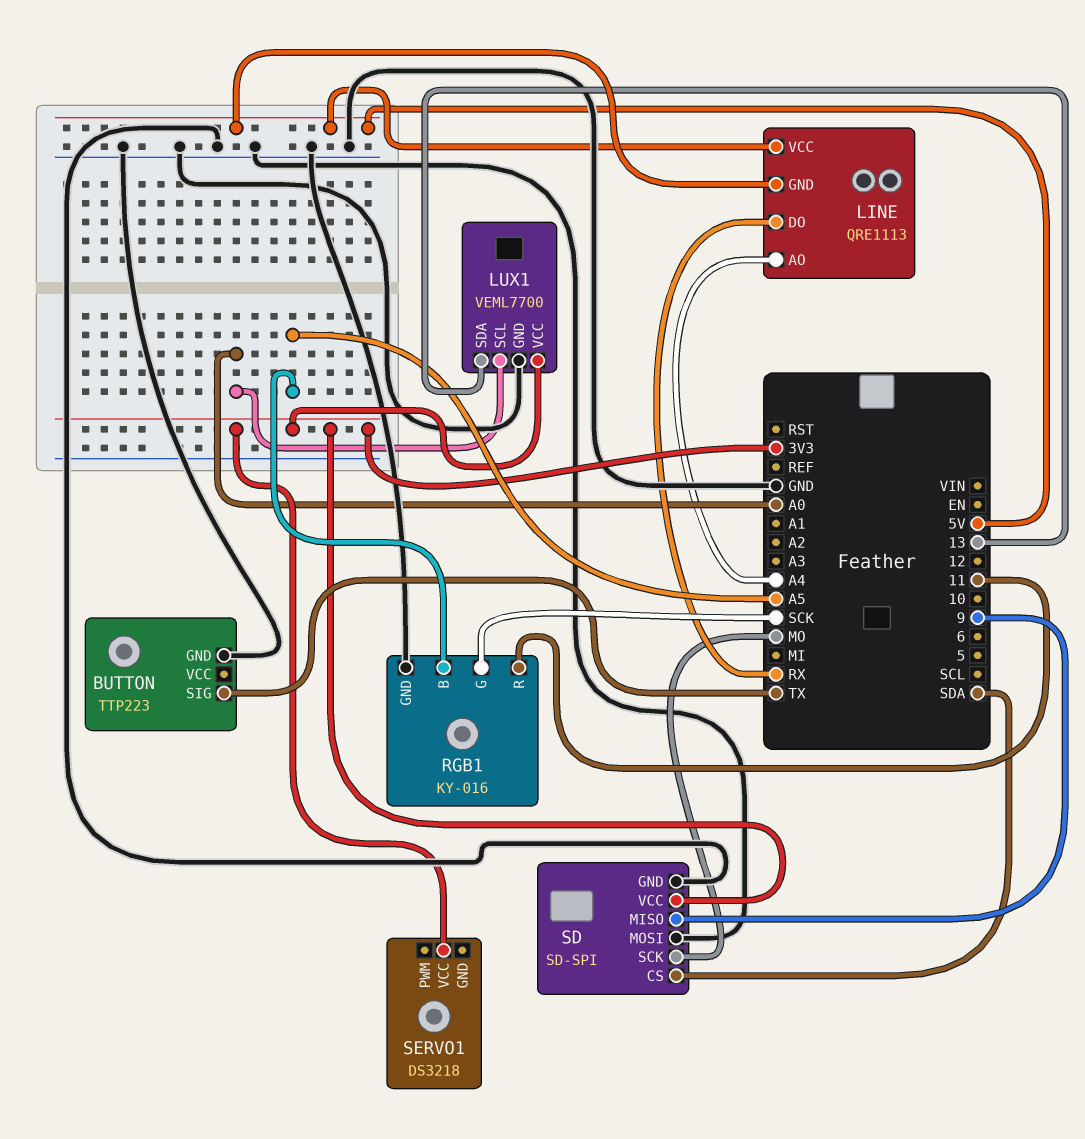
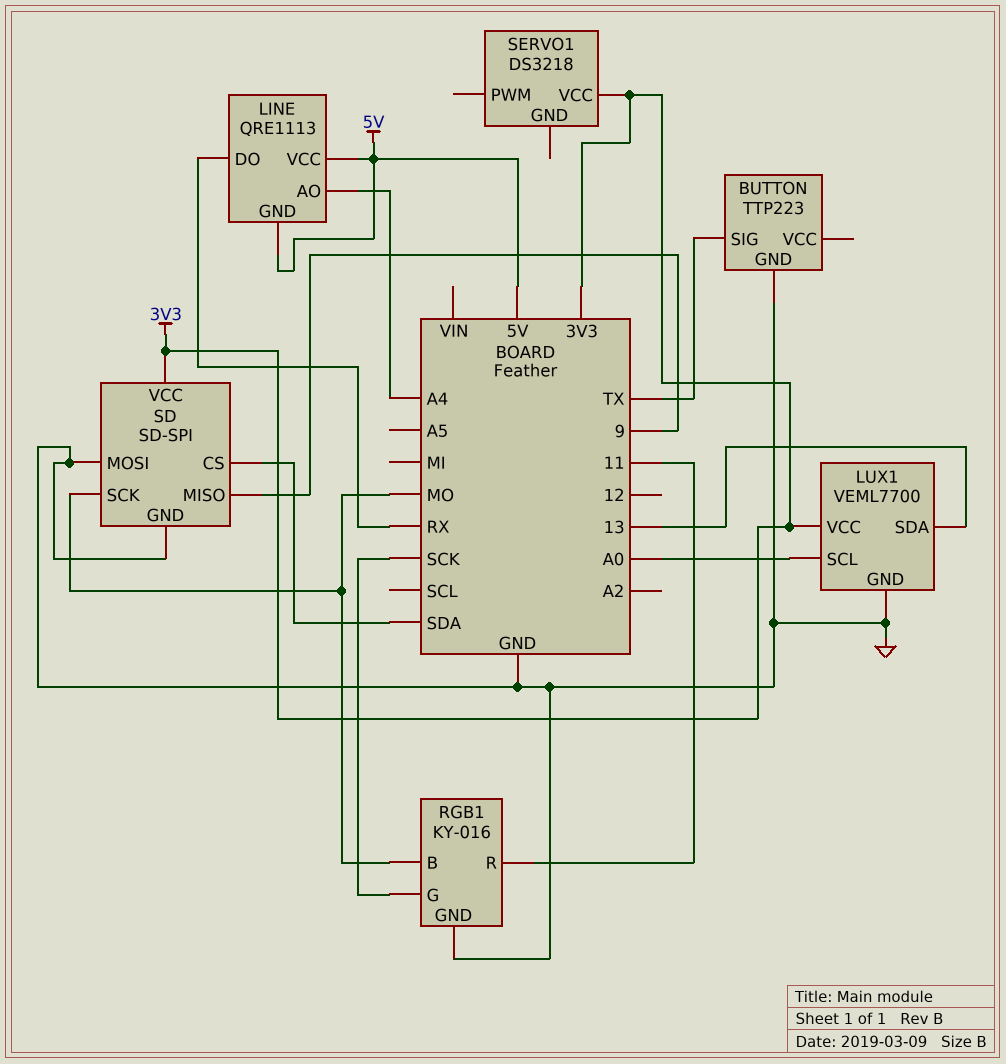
RGB1 pin B: A5 -> MO

